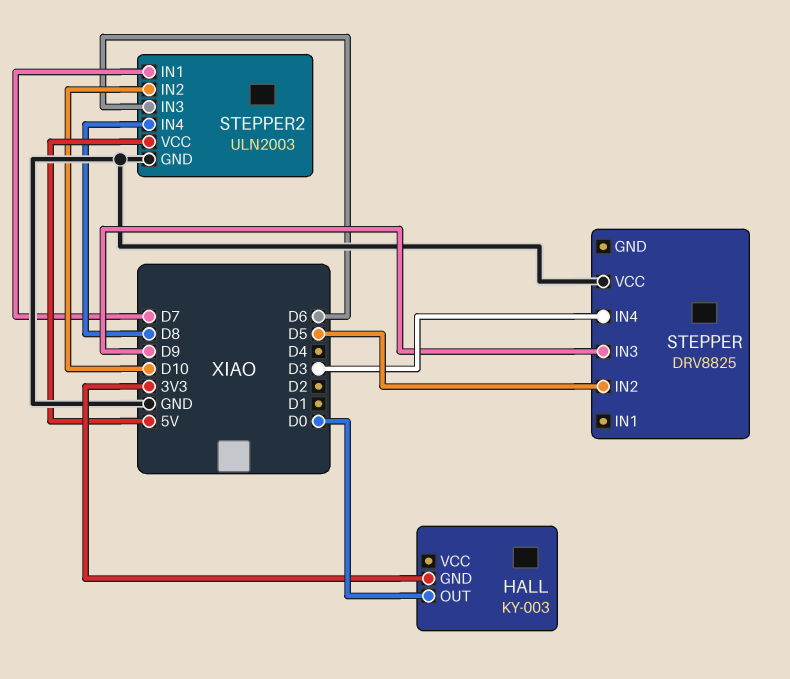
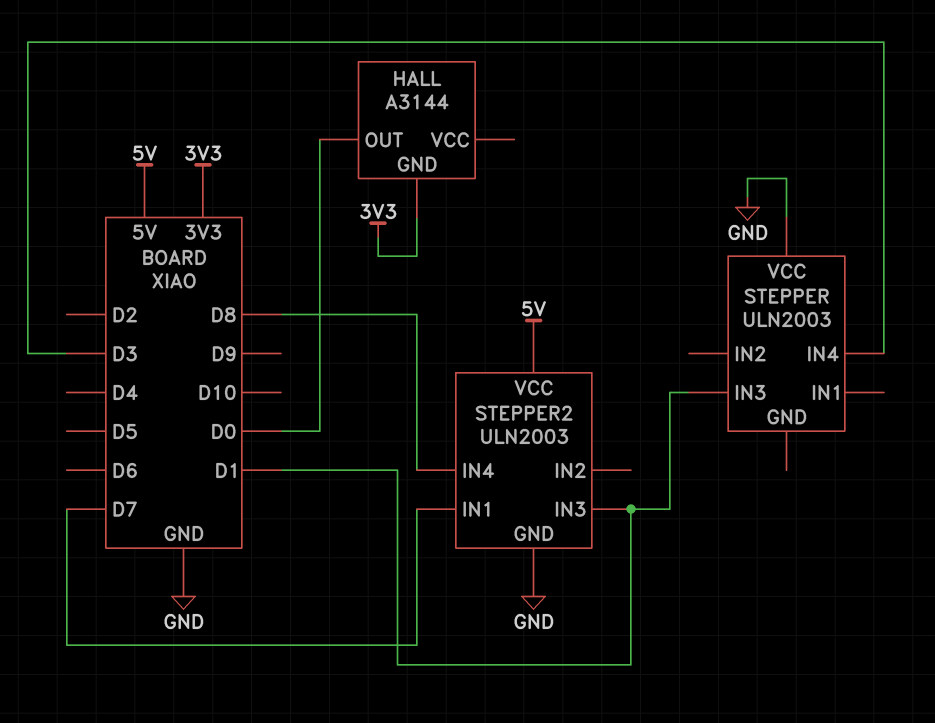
HALL: KY-003 -> A3144
STEPPER: DRV8825 -> ULN2003
STEPPER pin IN2: D5 -> none
STEPPER pin IN3: D9 -> D1
STEPPER2 pin IN2: D10 -> none
STEPPER2 pin IN3: D6 -> D1

